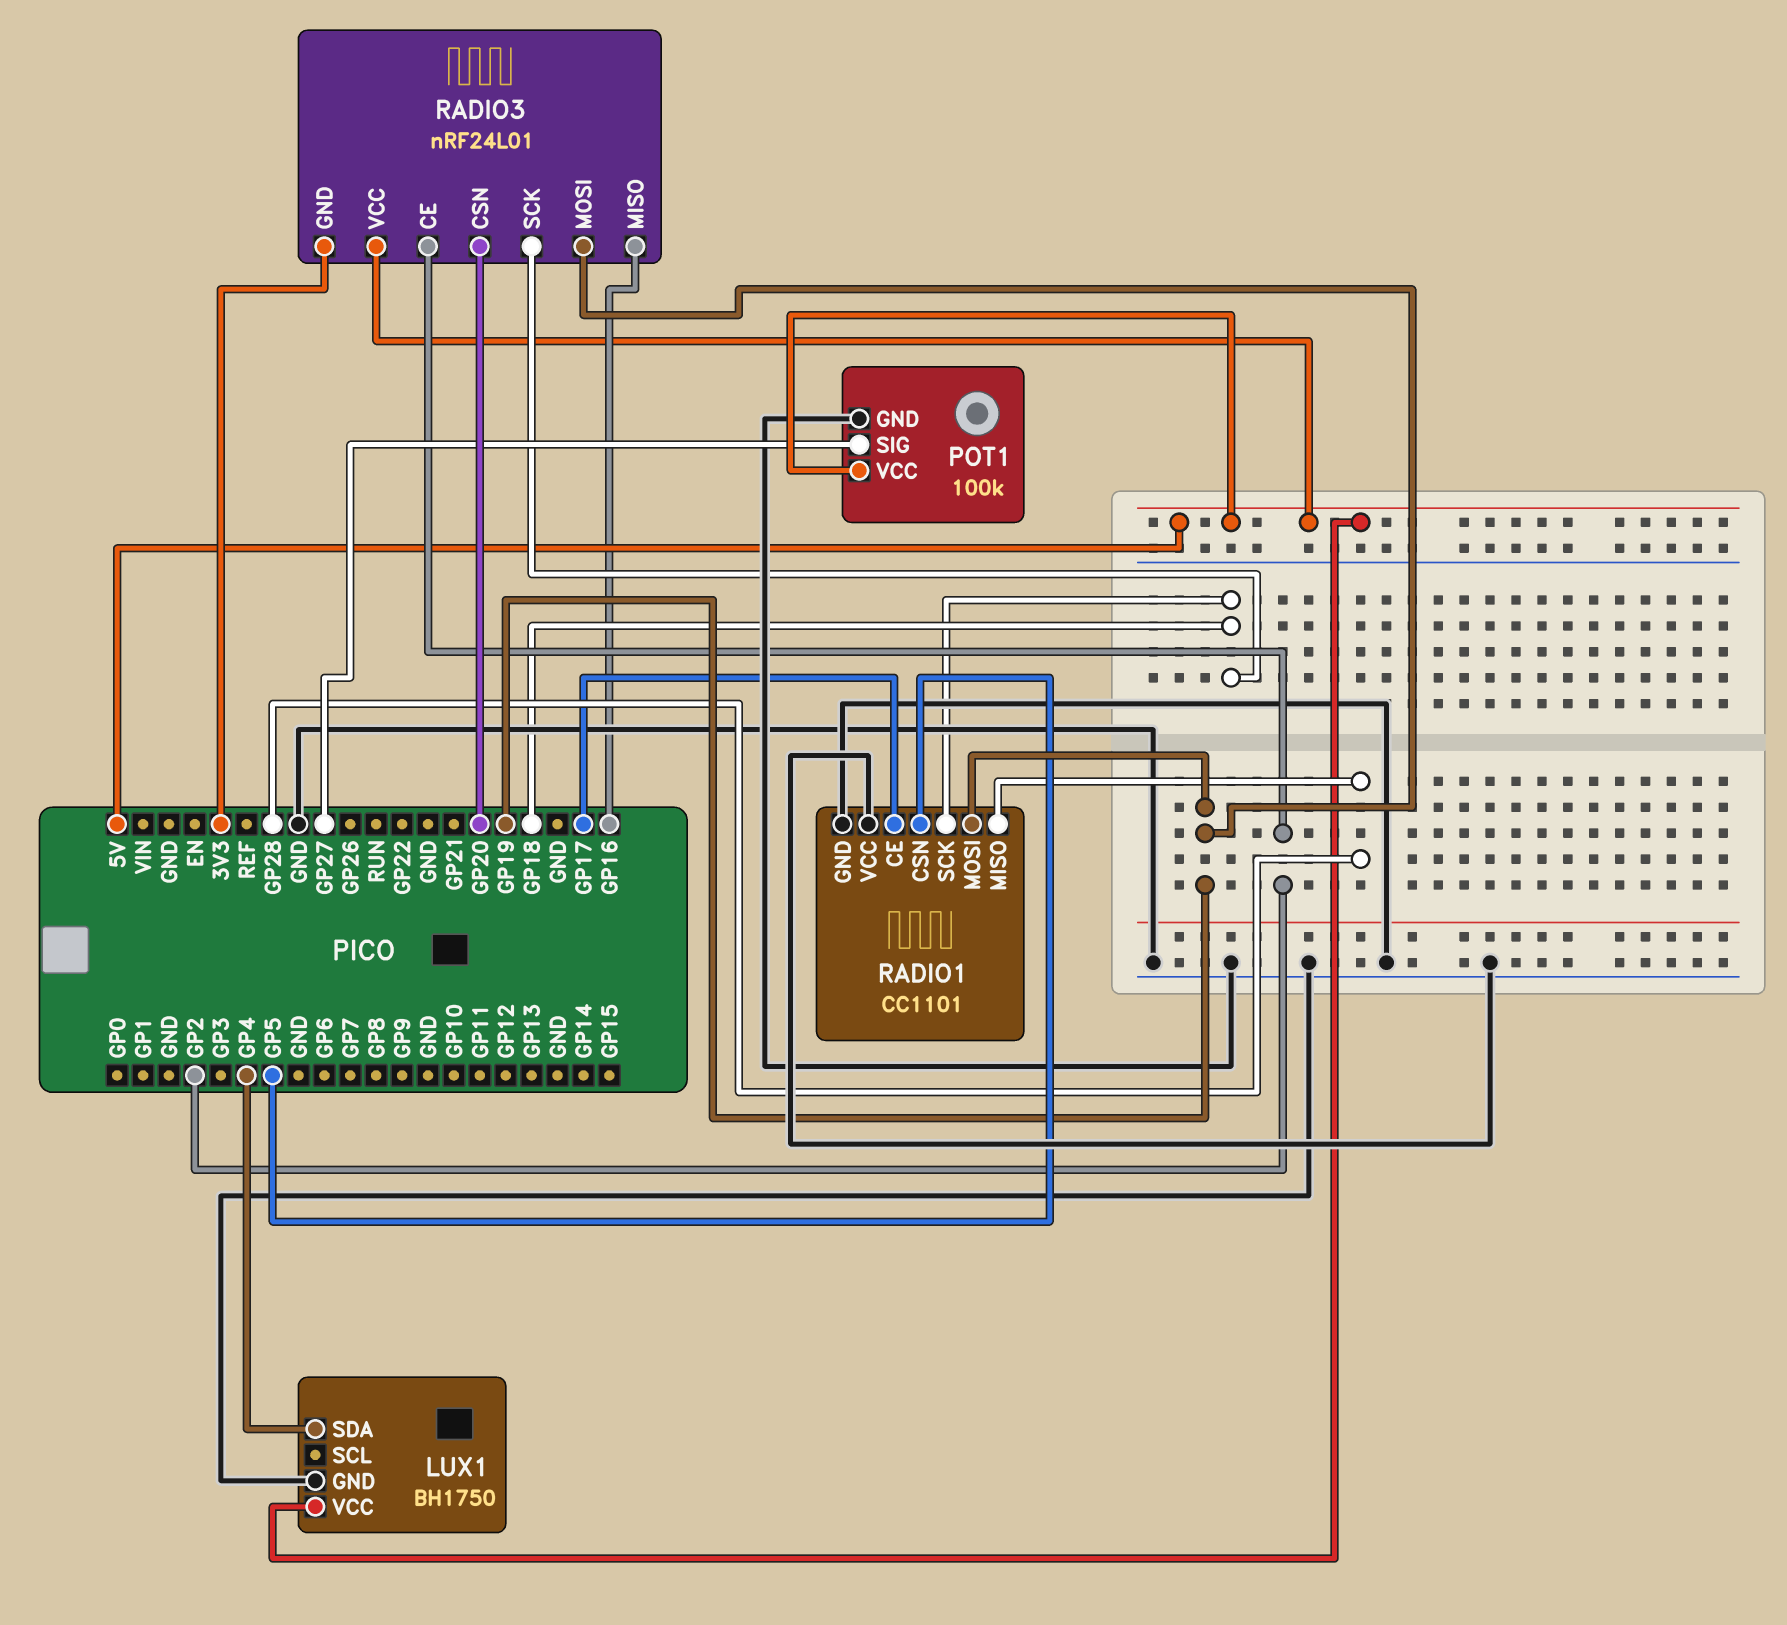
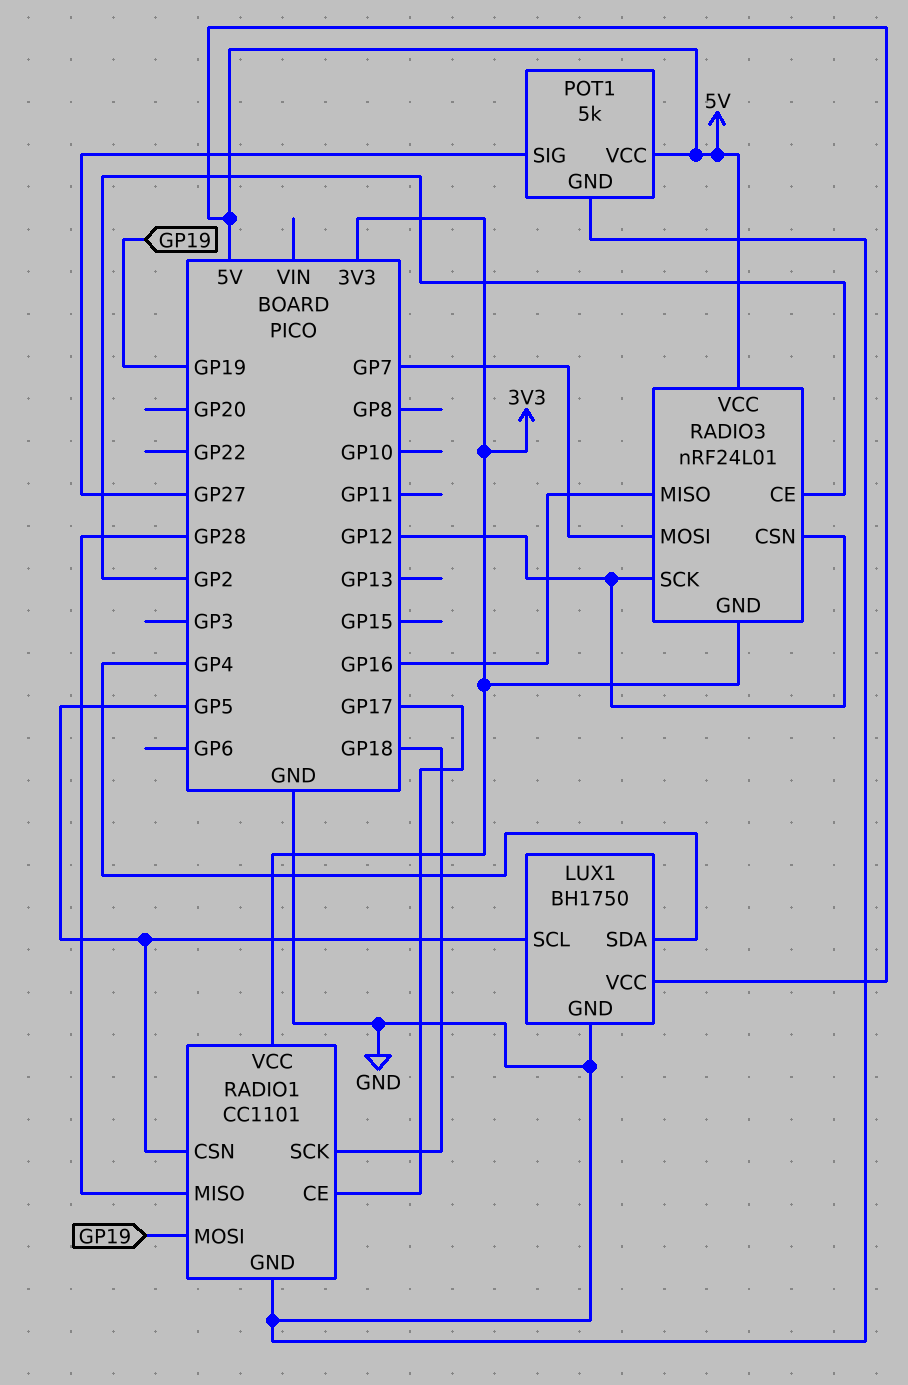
LUX1 pin SCL: none -> GP5
POT1: 100k -> 5k
RADIO1 pin VCC: GND -> 3V3
RADIO3 pin CSN: GP20 -> GP12
RADIO3 pin MOSI: GP19 -> GP7
RADIO3 pin SCK: GP18 -> GP12

